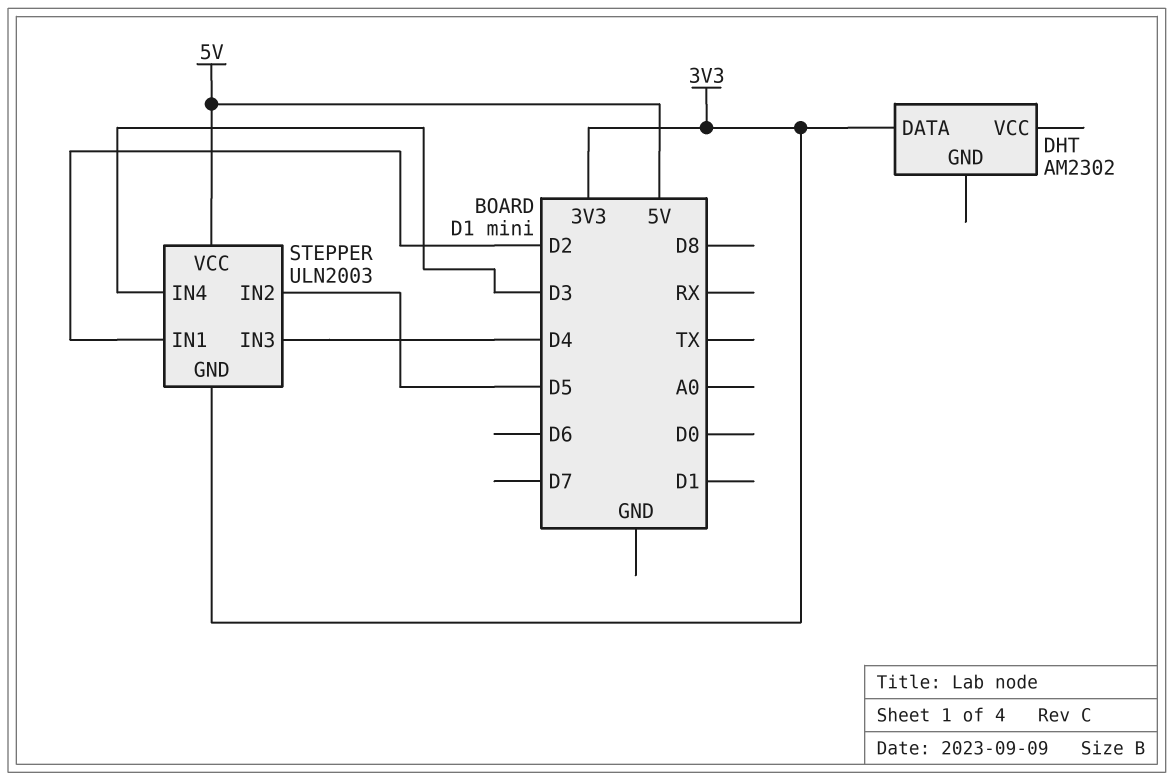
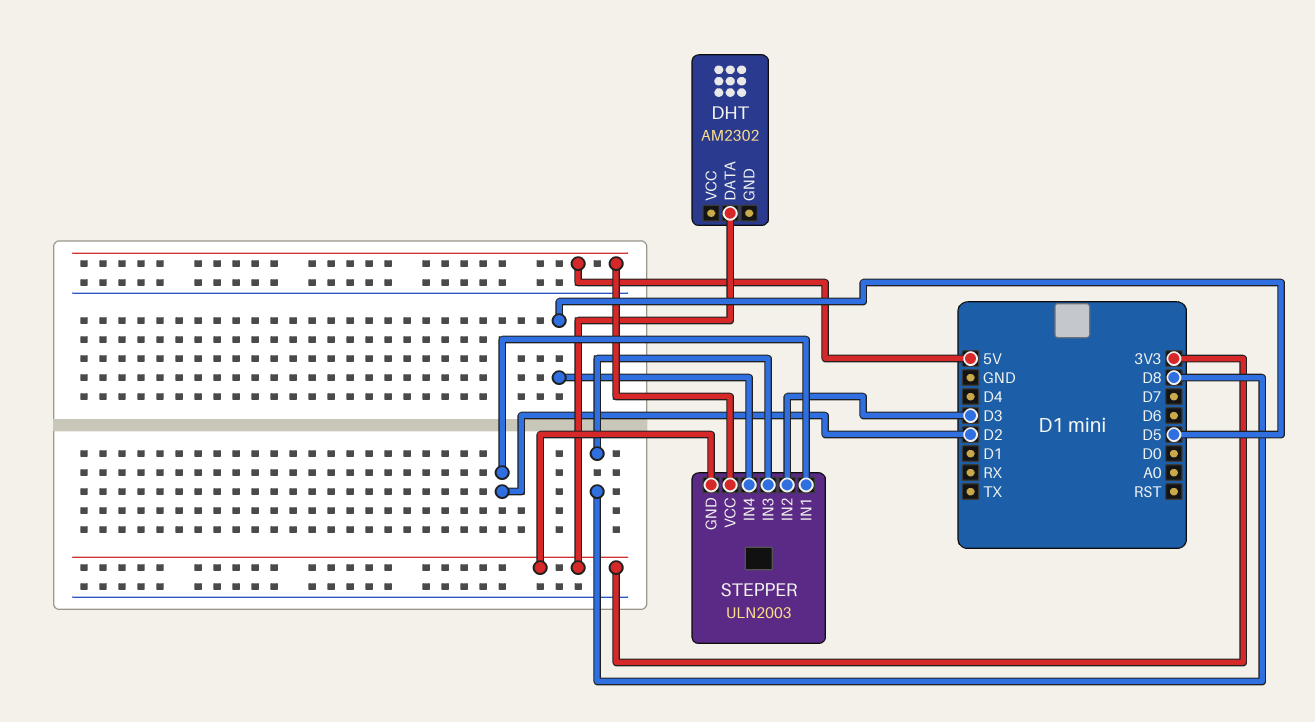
STEPPER pin IN2: D5 -> D3
STEPPER pin IN3: D4 -> D8
STEPPER pin IN4: D3 -> D5

